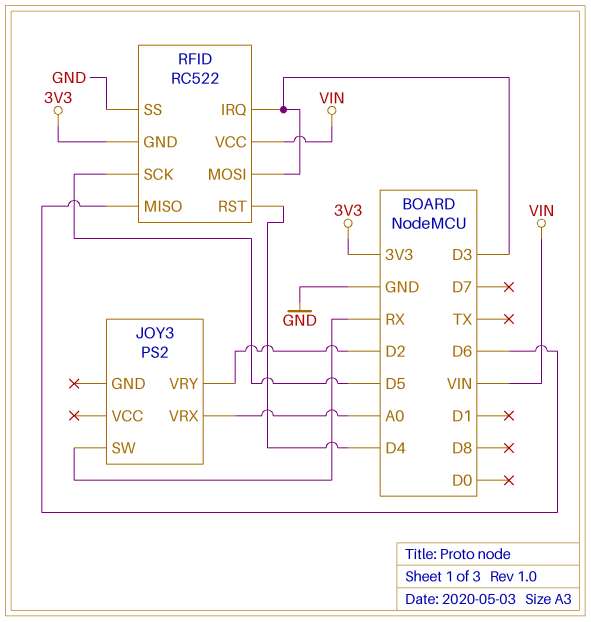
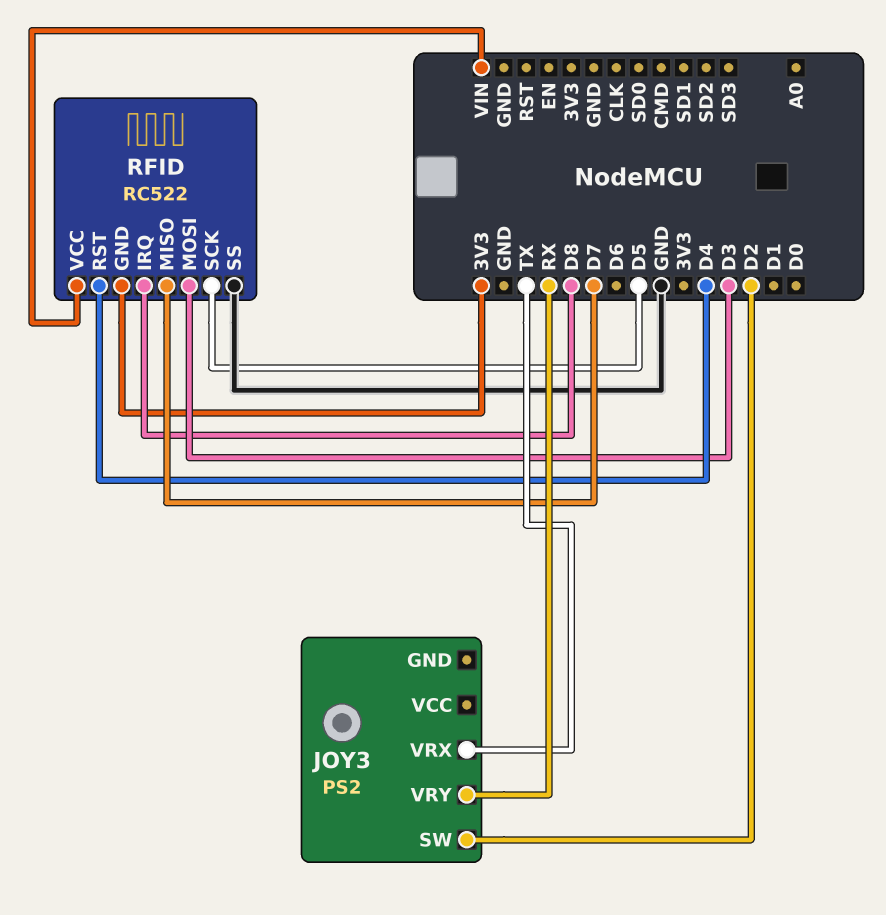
JOY3 pin SW: RX -> D2
JOY3 pin VRX: A0 -> TX
JOY3 pin VRY: D2 -> RX
RFID pin IRQ: D3 -> D8
RFID pin MISO: D6 -> D7

